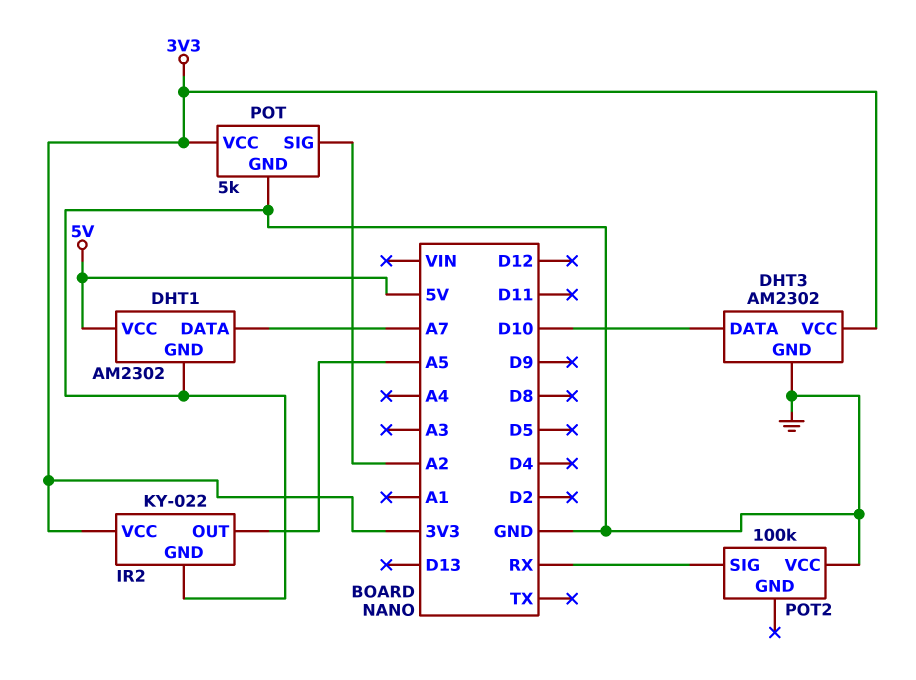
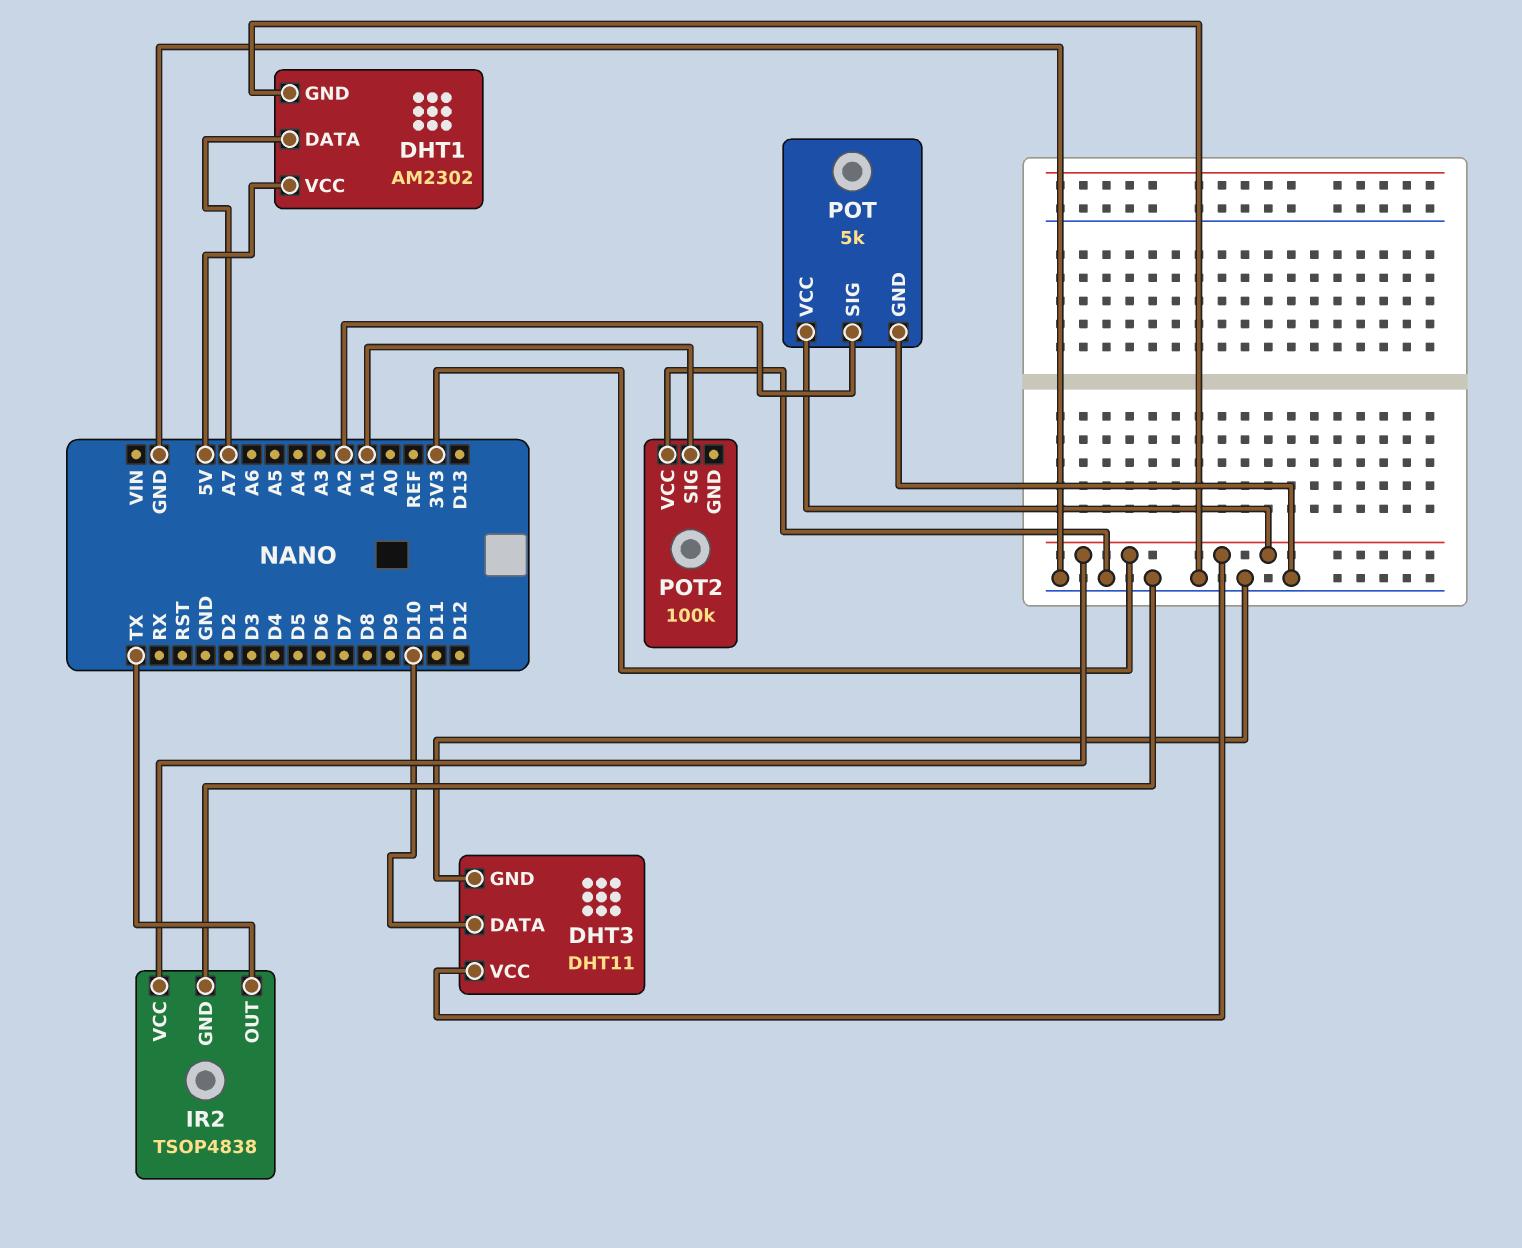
DHT3: AM2302 -> DHT11
IR2: KY-022 -> TSOP4838
IR2 pin OUT: A5 -> TX
POT2 pin SIG: RX -> A1

